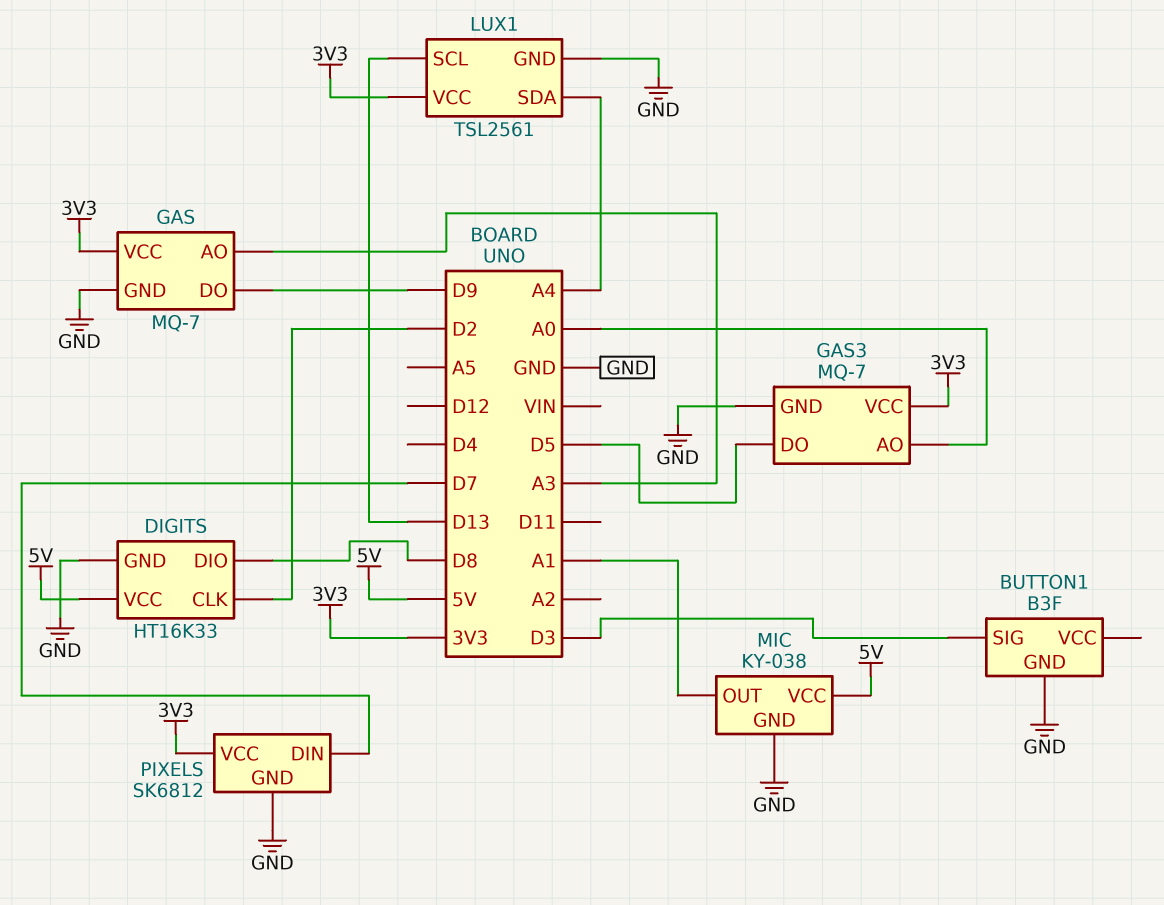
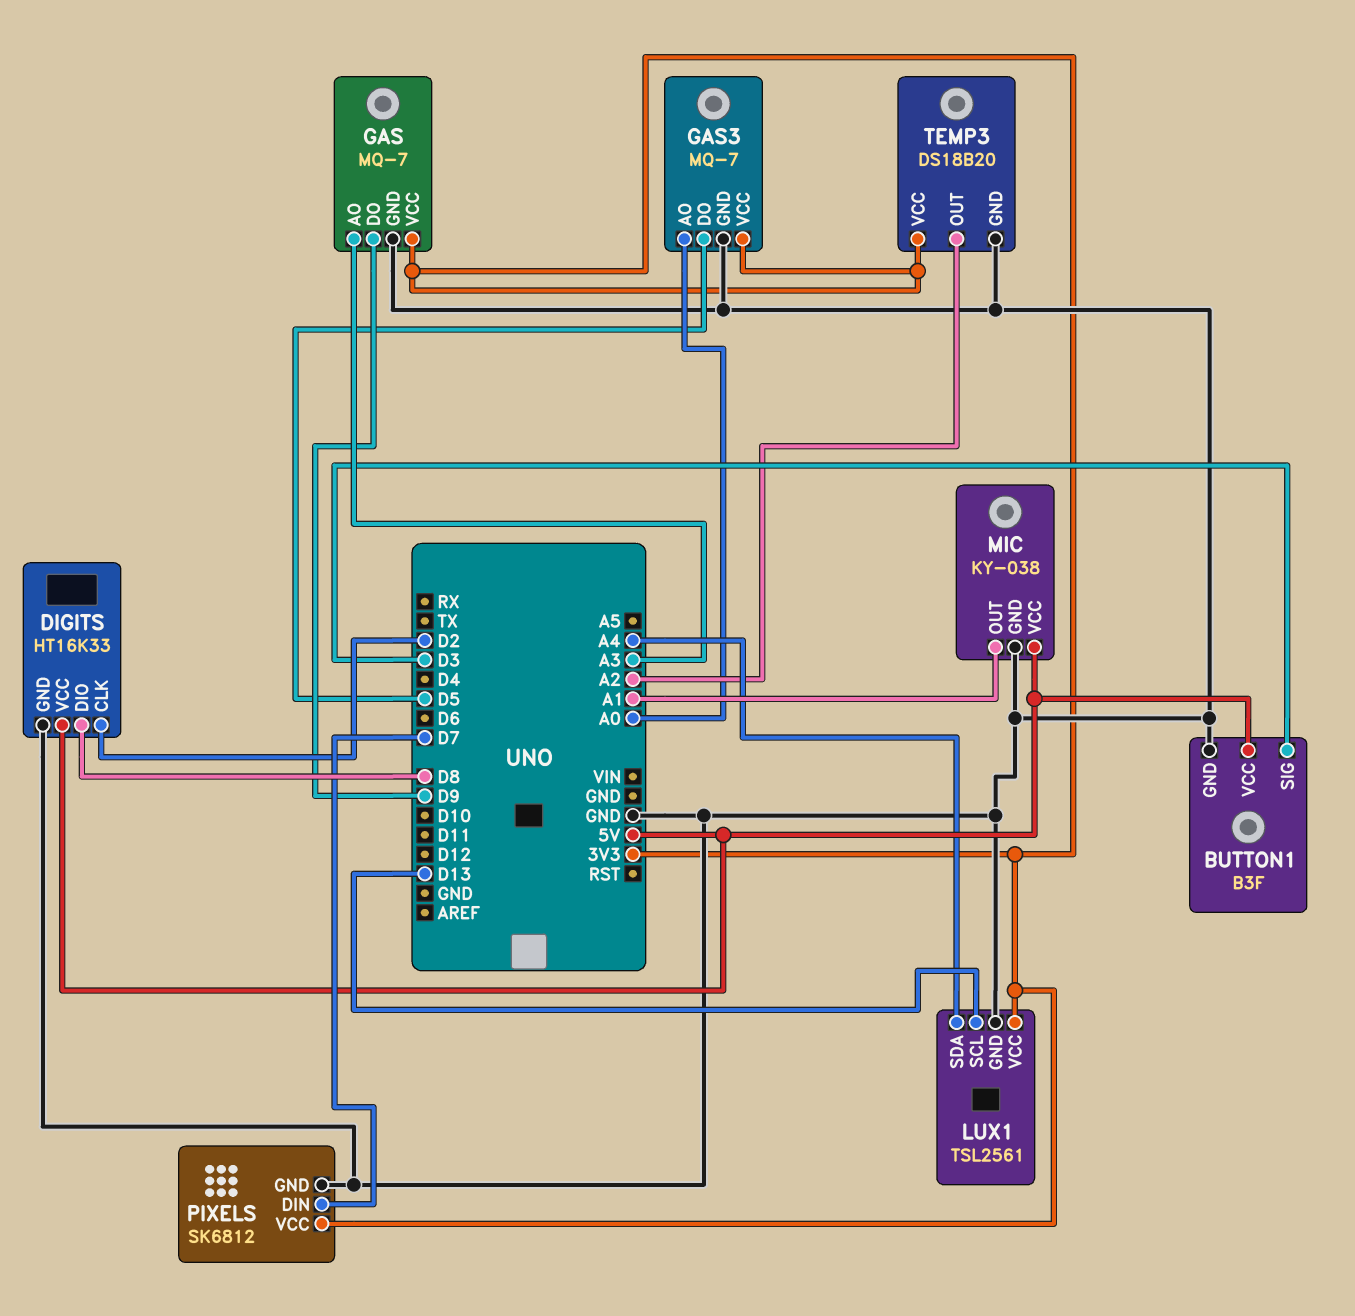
BUTTON1 pin VCC: none -> 5V
TEMP3: none -> DS18B20
TEMP3 pin GND: none -> GND
TEMP3 pin OUT: none -> A2
TEMP3 pin VCC: none -> 3V3

